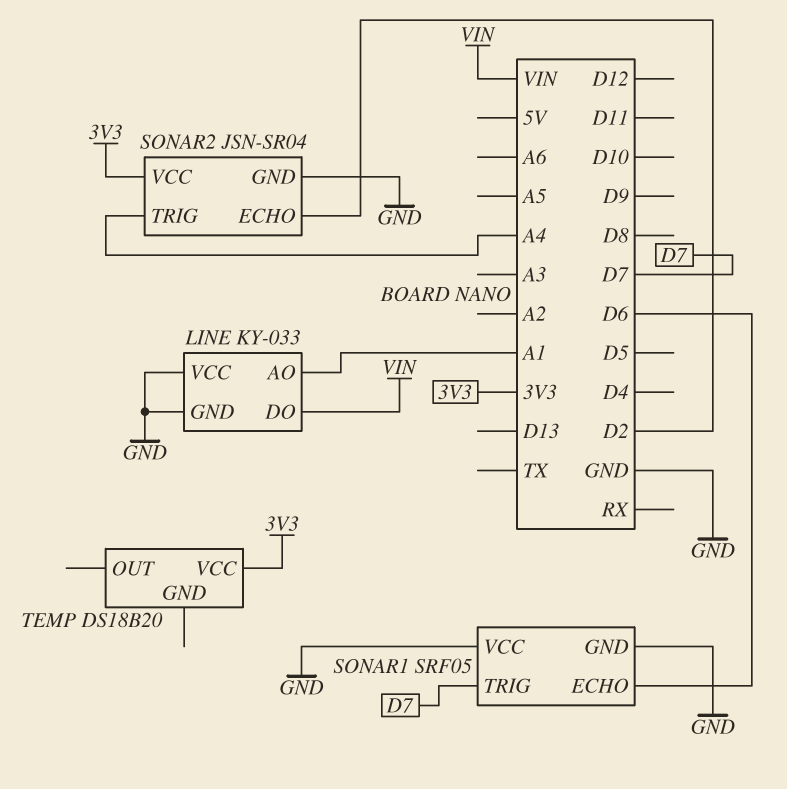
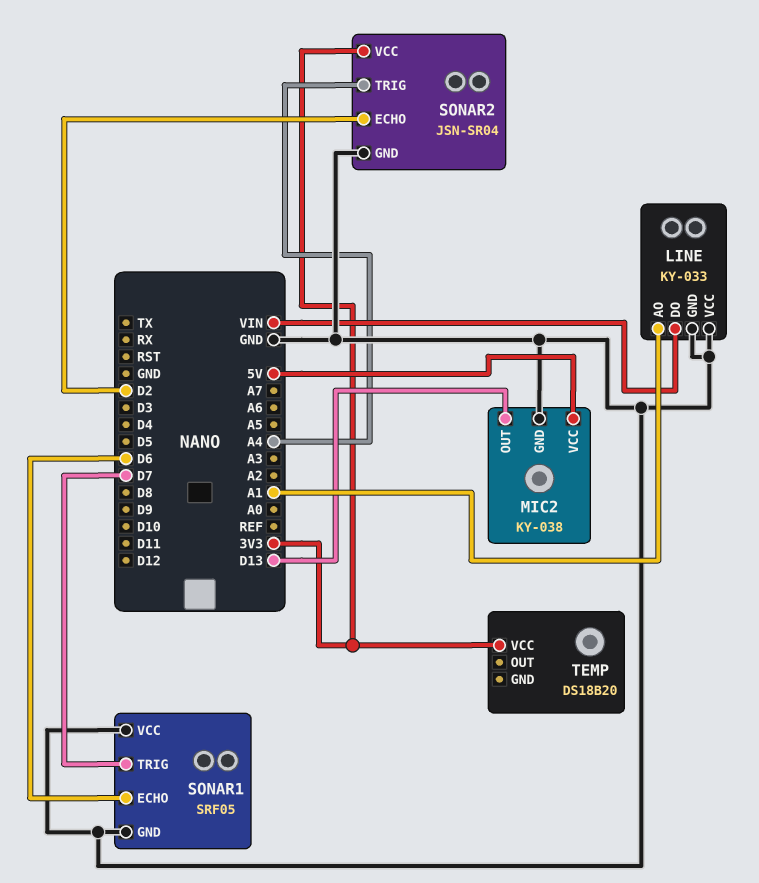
MIC2: none -> KY-038
MIC2 pin GND: none -> GND
MIC2 pin OUT: none -> D13
MIC2 pin VCC: none -> 5V

